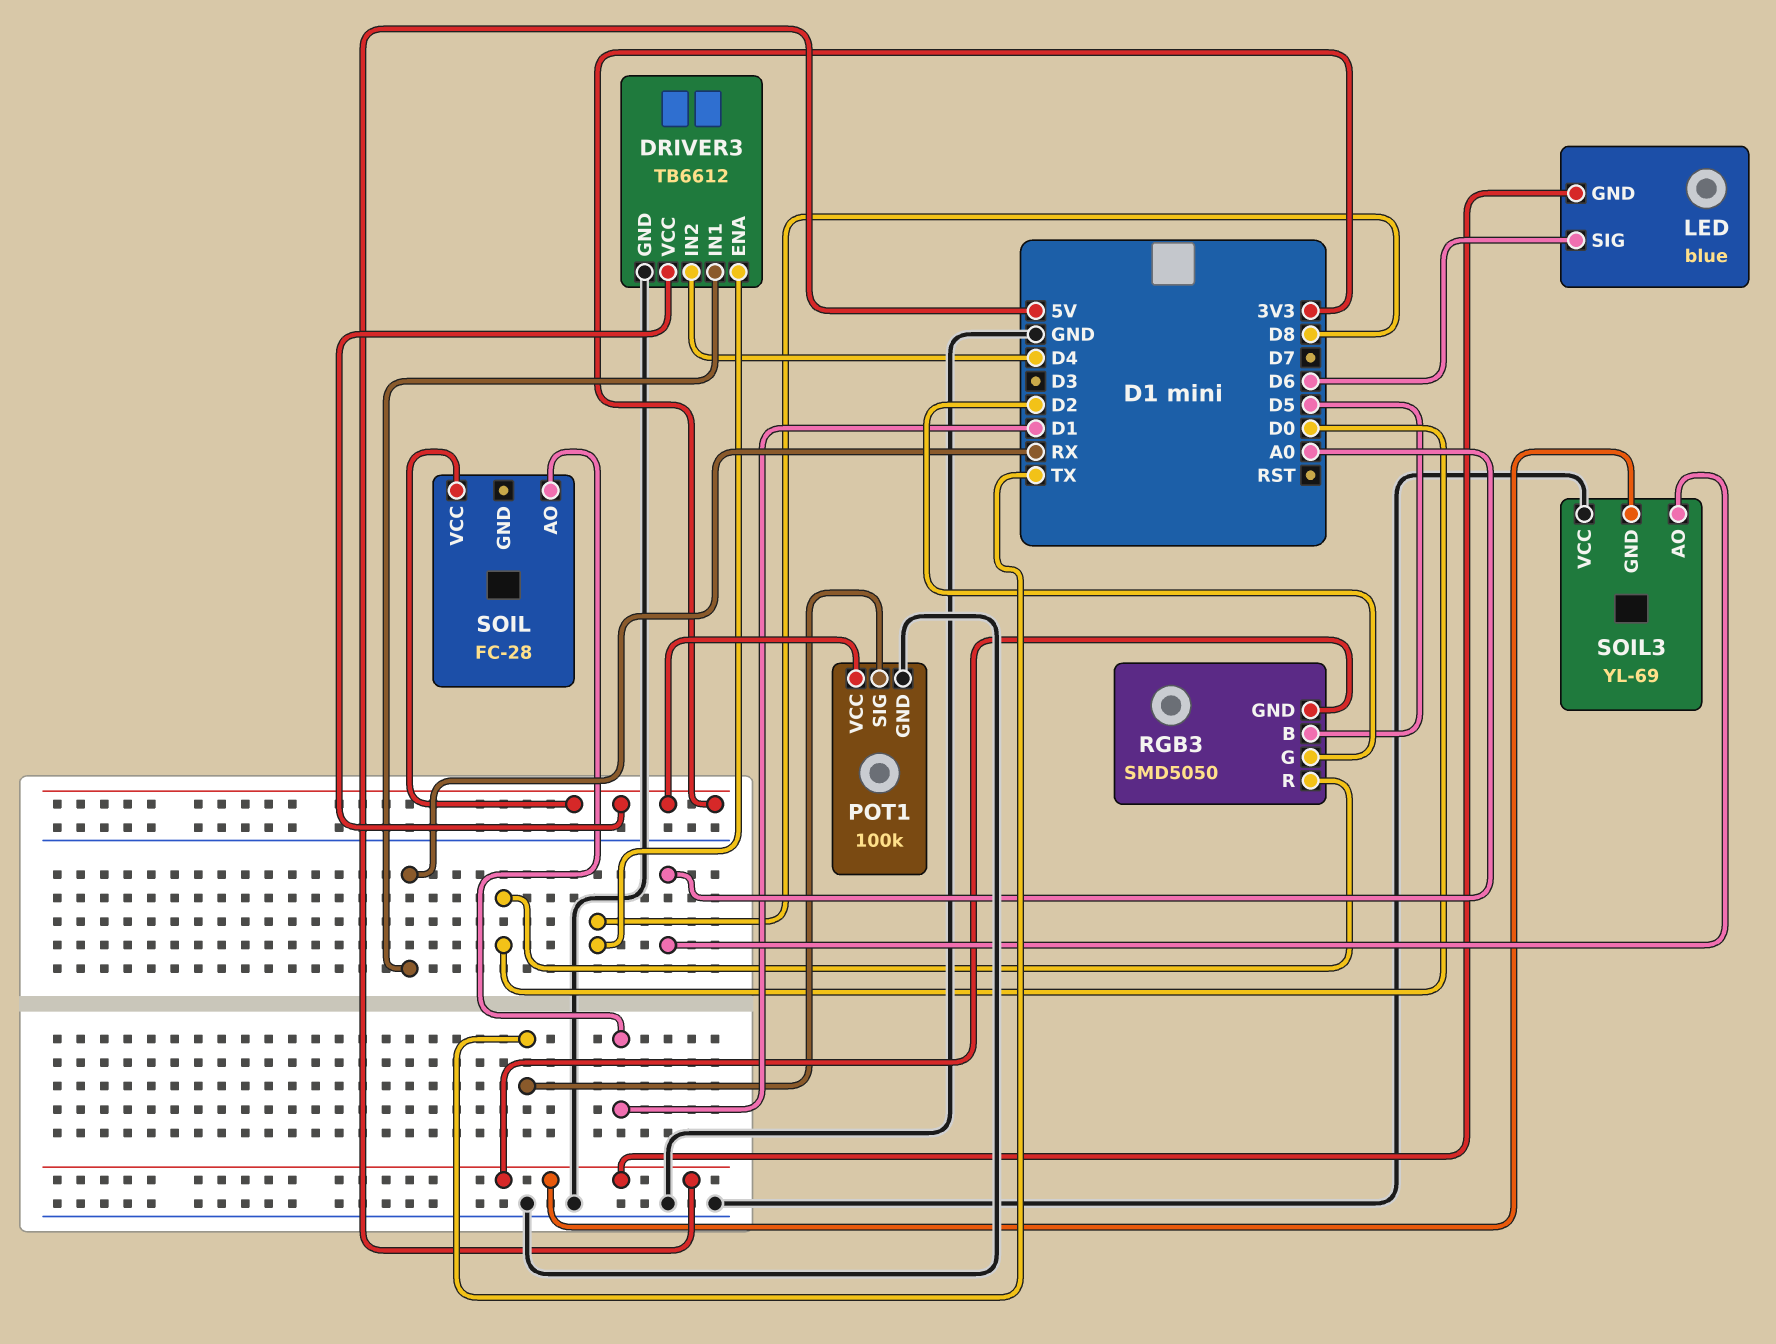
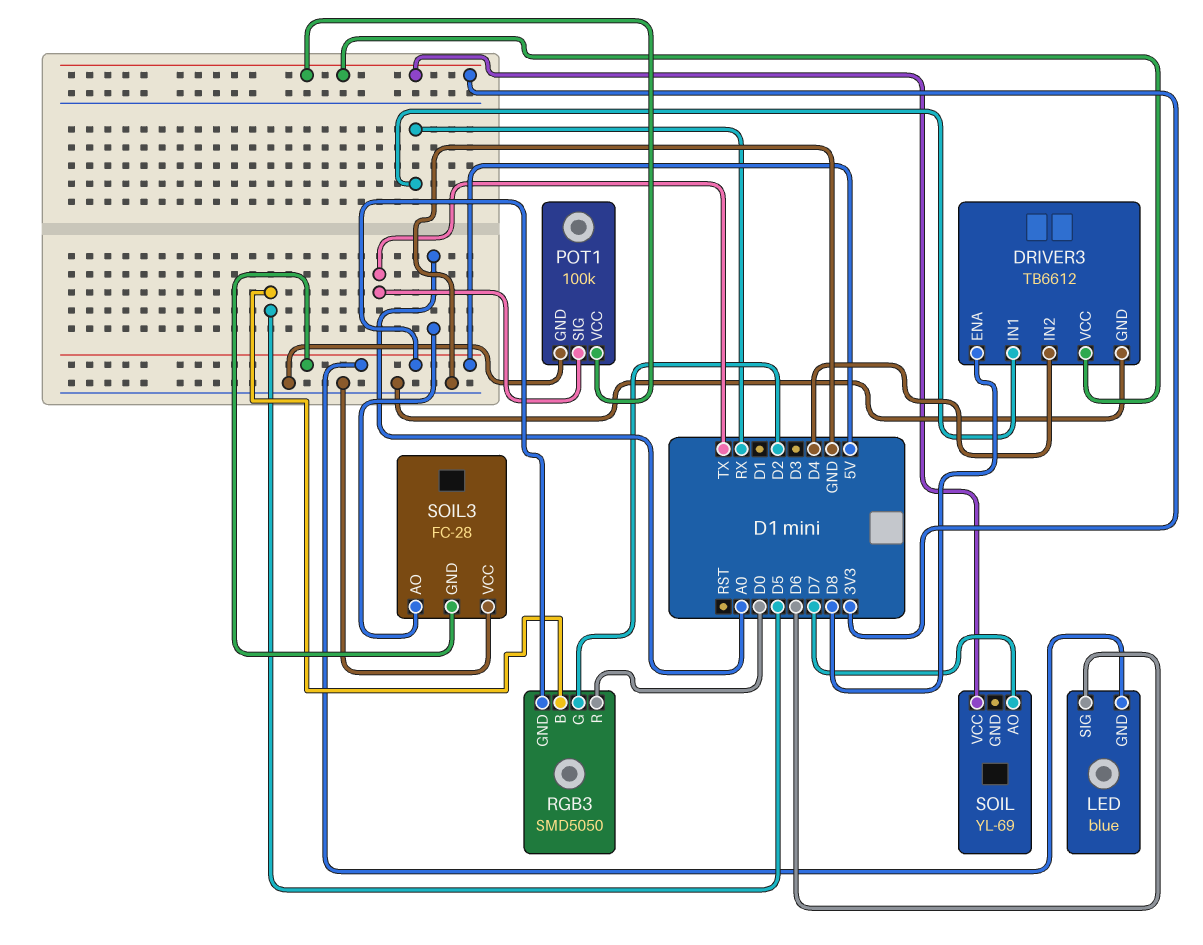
SOIL: FC-28 -> YL-69
SOIL pin AO: D1 -> D7
SOIL3: YL-69 -> FC-28

